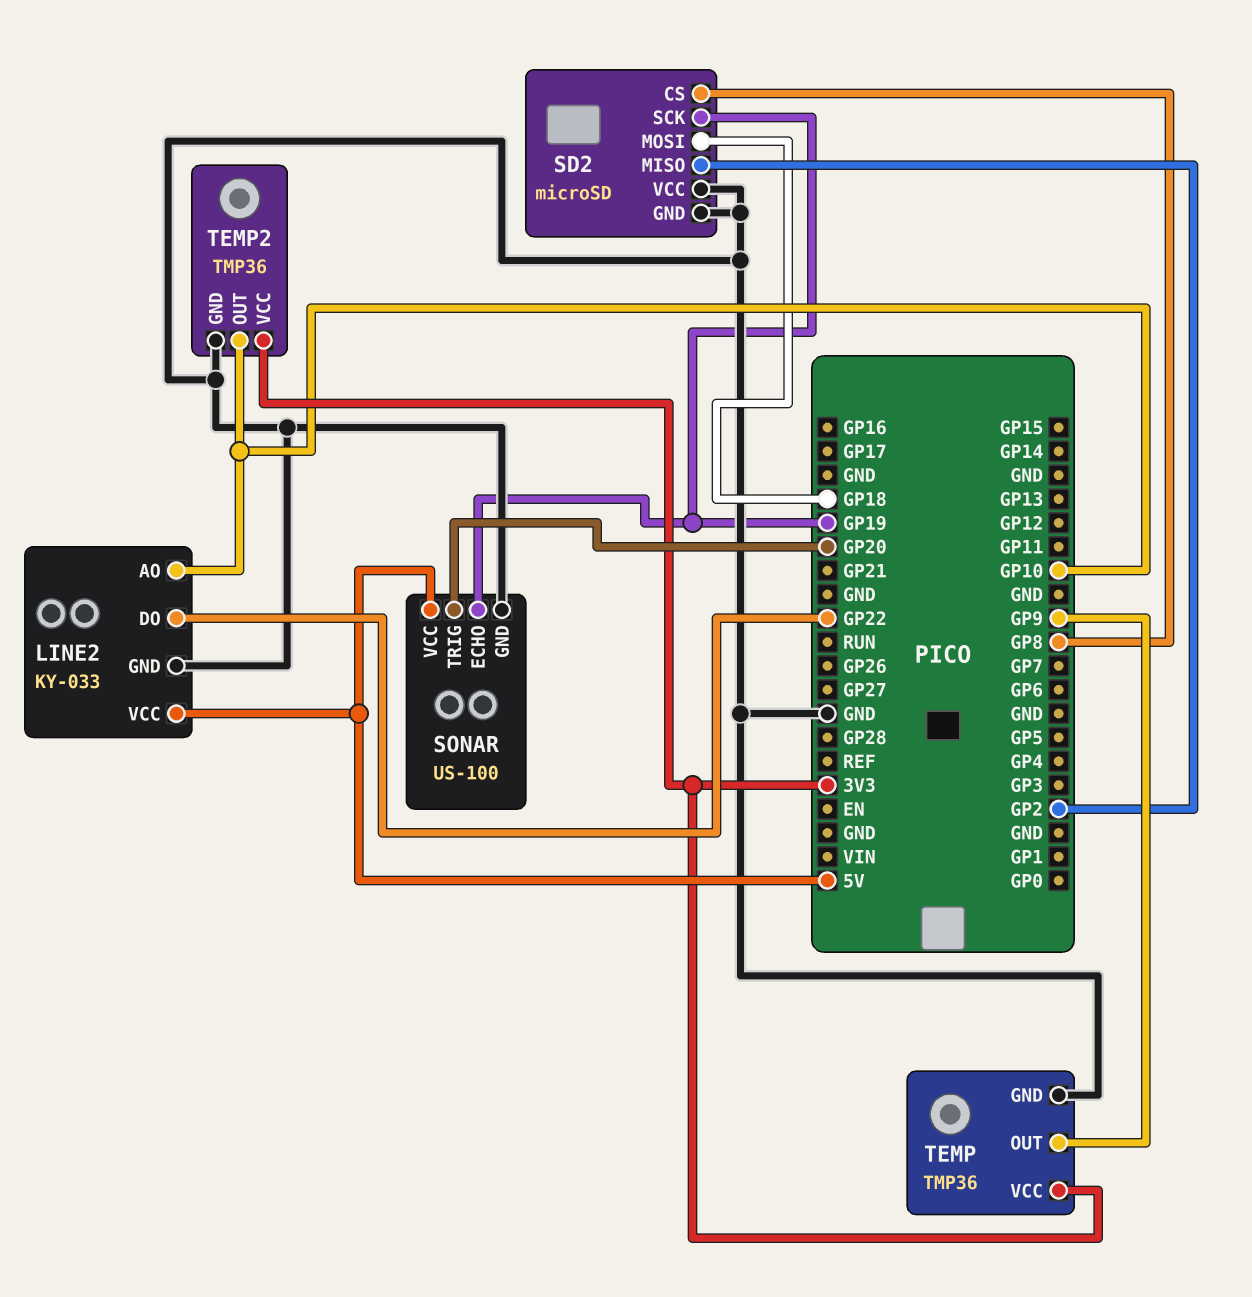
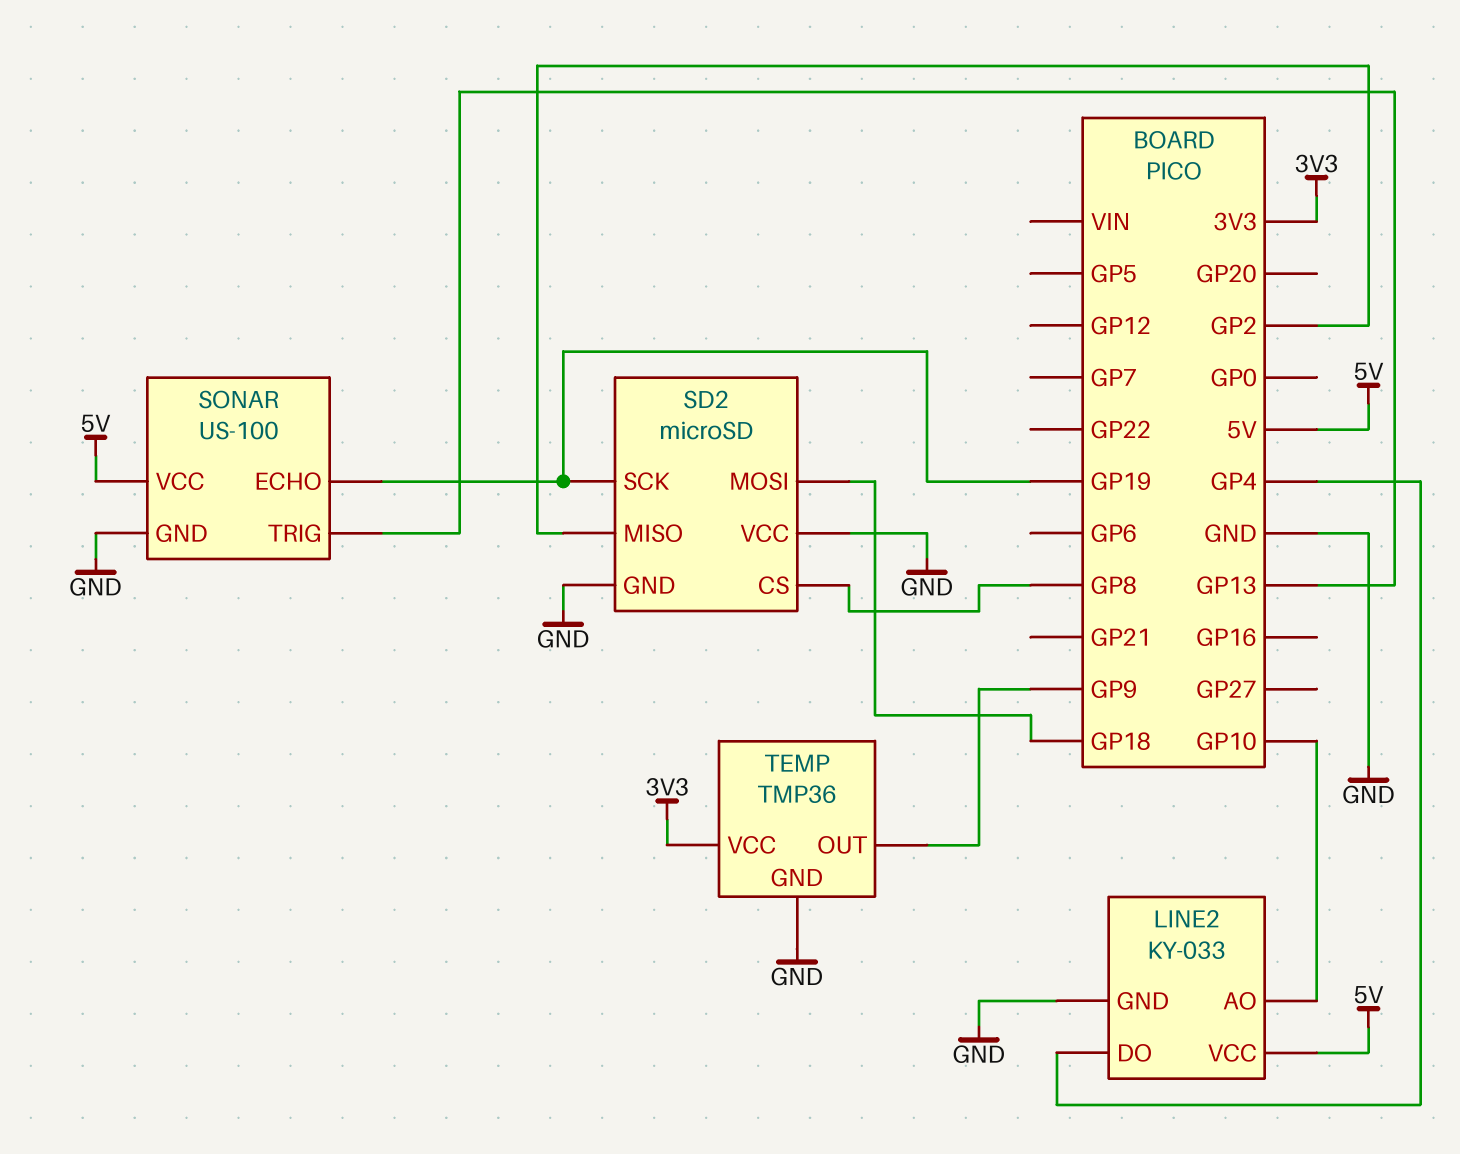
LINE2 pin DO: GP22 -> GP4
SONAR pin TRIG: GP20 -> GP13
TEMP2: TMP36 -> none
TEMP2 pin GND: GND -> none
TEMP2 pin OUT: GP10 -> none
TEMP2 pin VCC: 3V3 -> none

